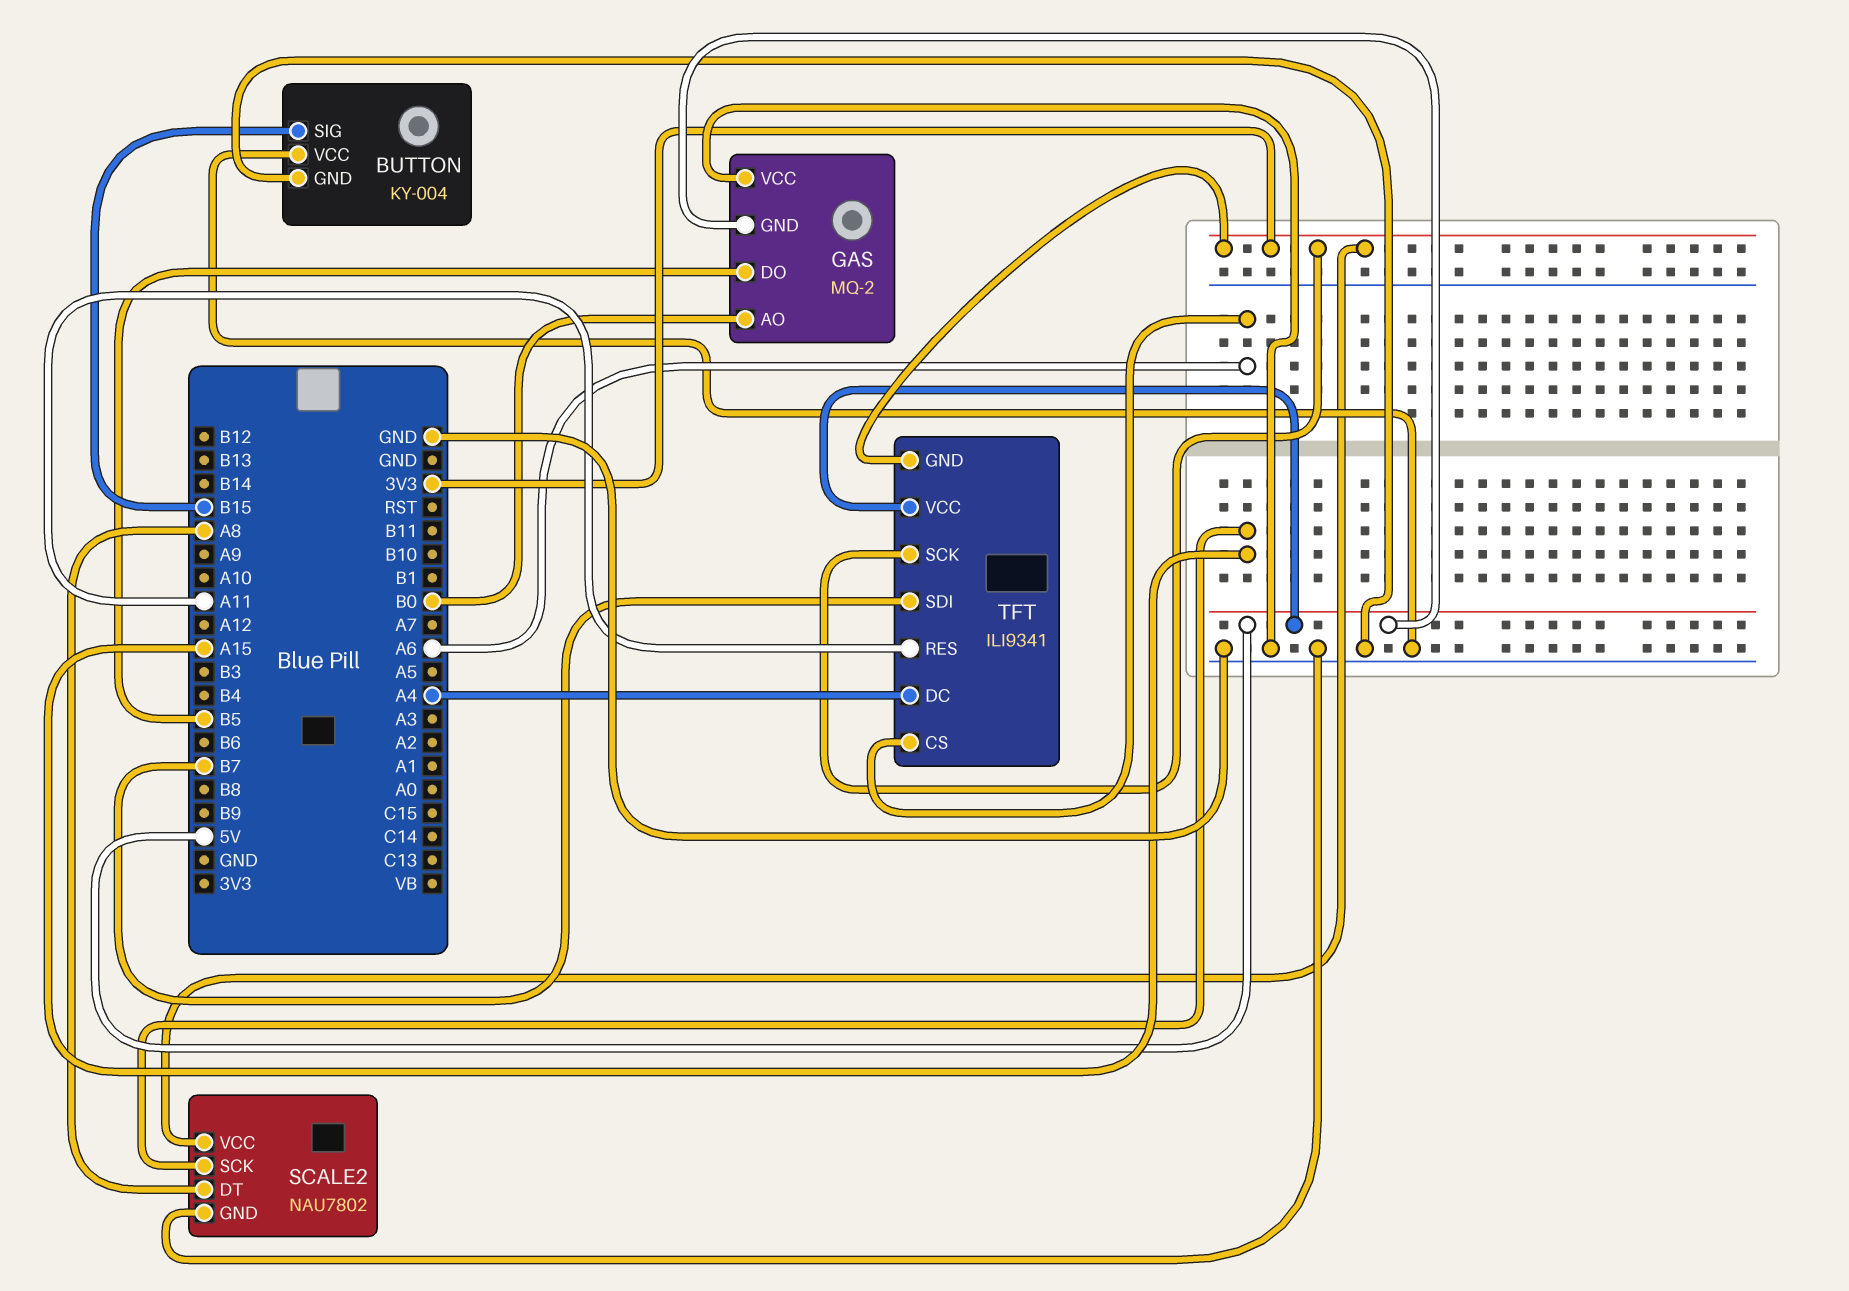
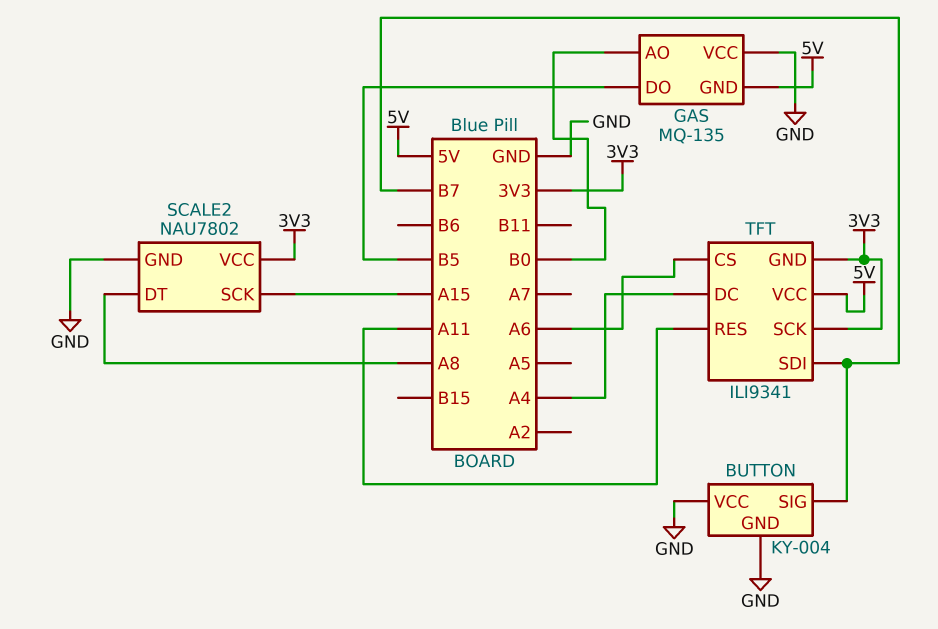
BUTTON pin SIG: B15 -> B7
GAS: MQ-2 -> MQ-135

